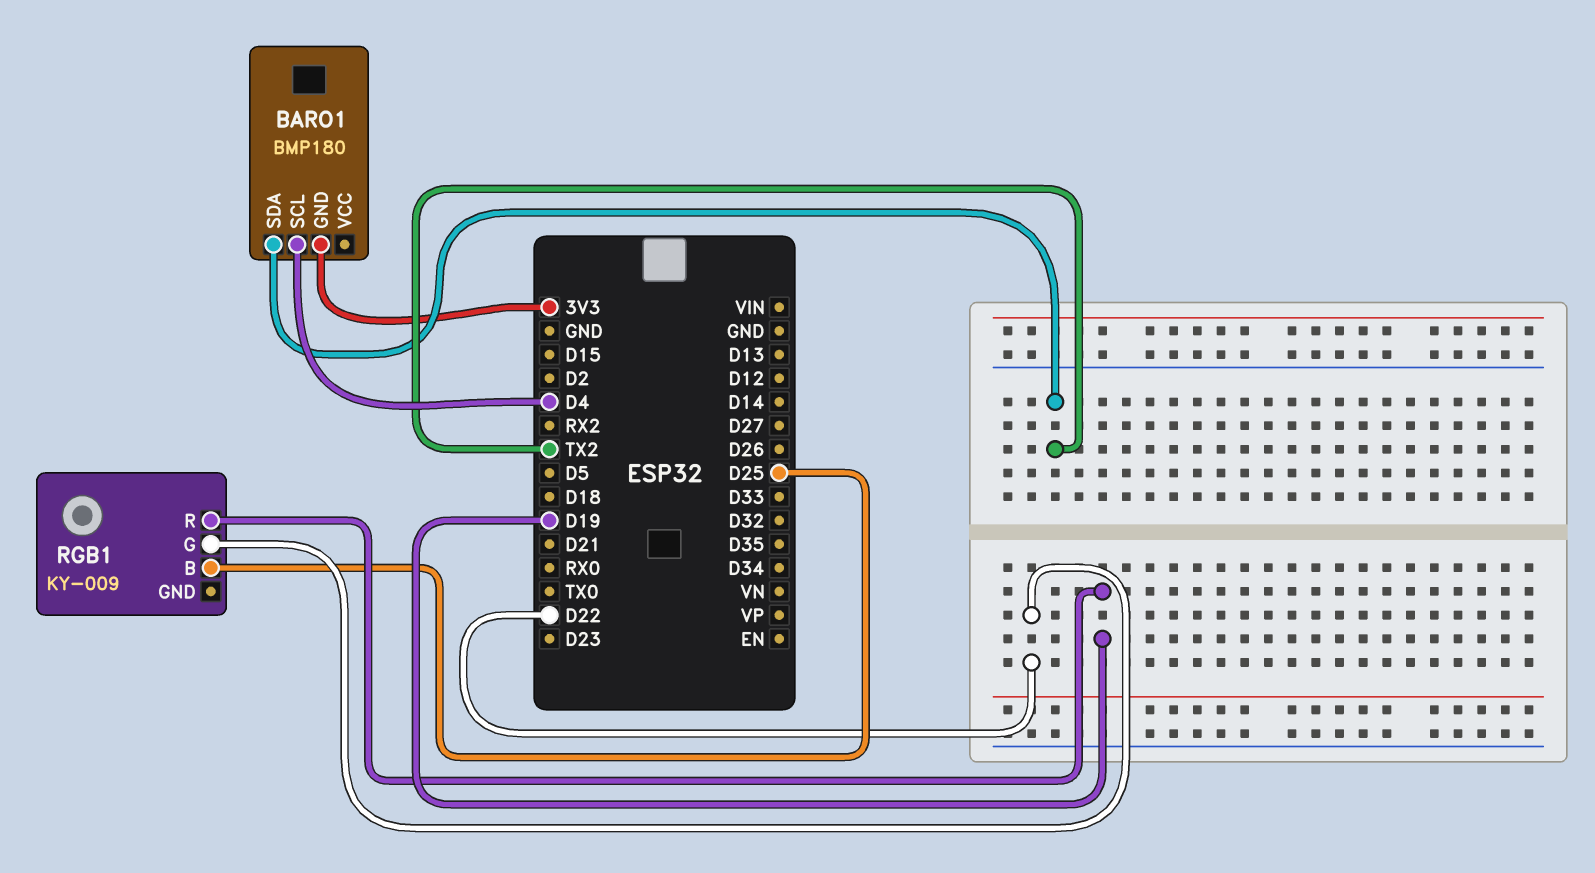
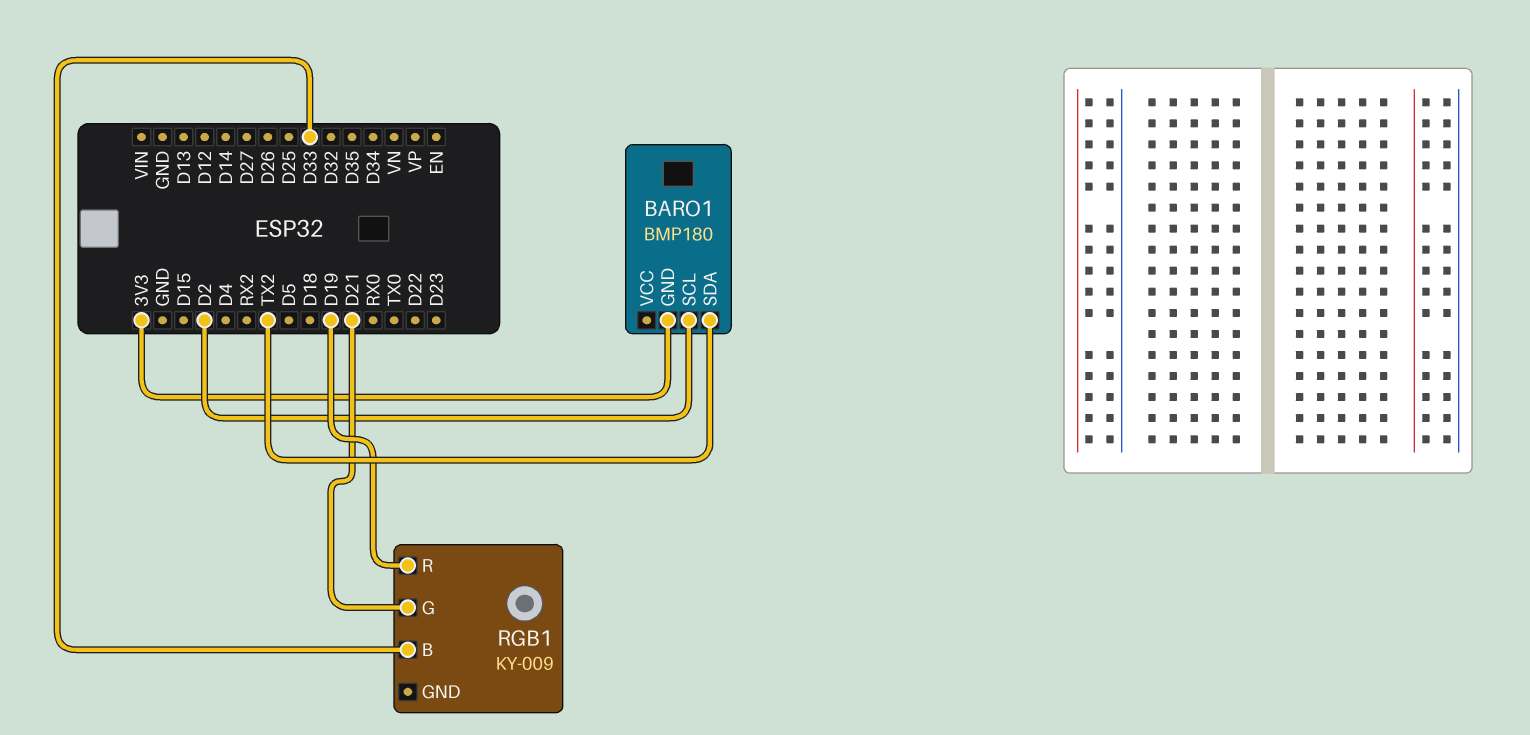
BARO1 pin SCL: D4 -> D2
RGB1 pin B: D25 -> D33
RGB1 pin G: D22 -> D21

